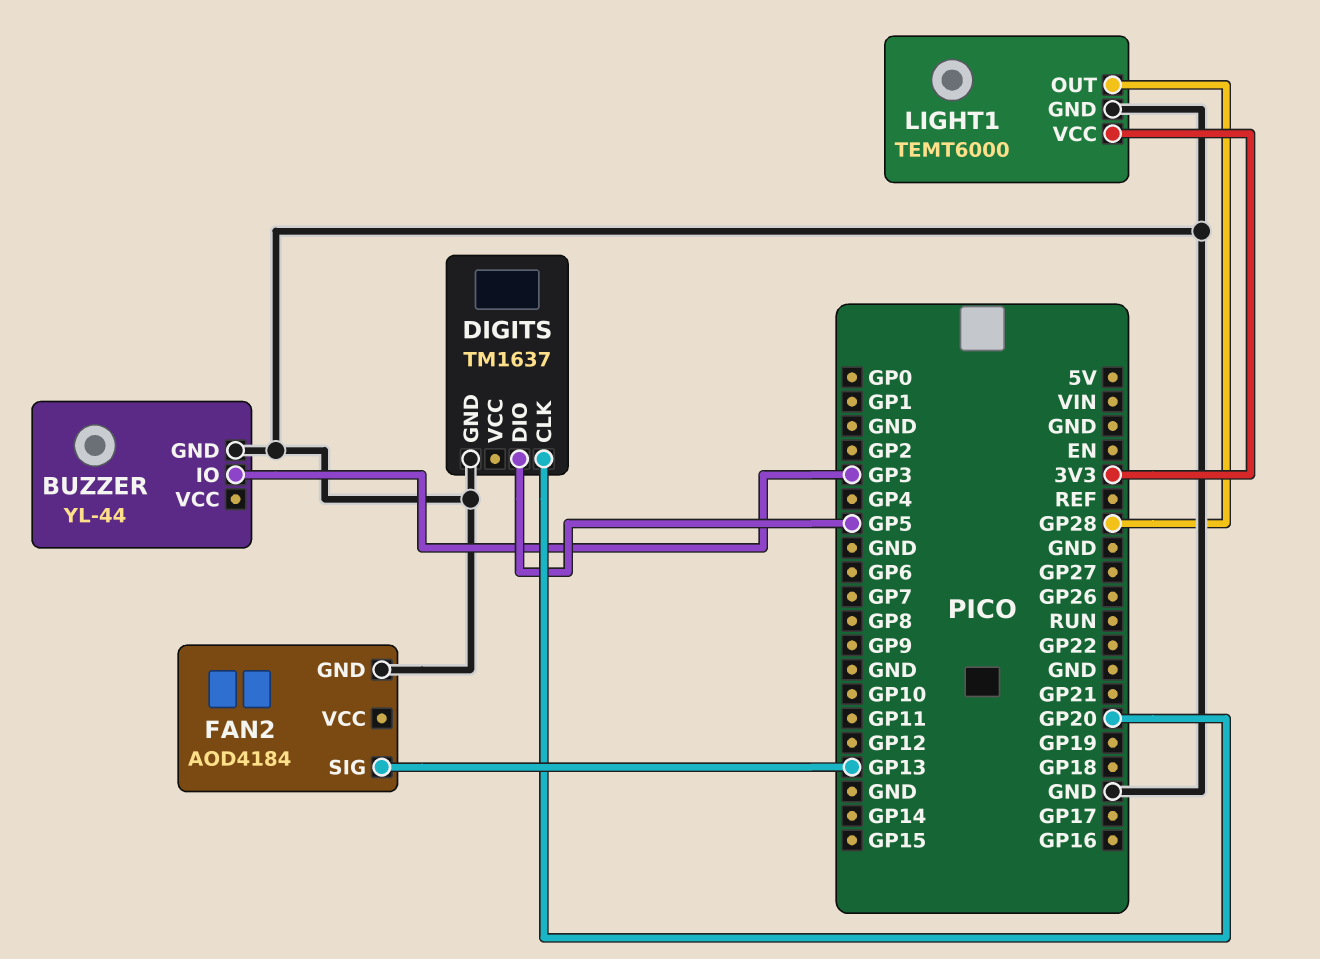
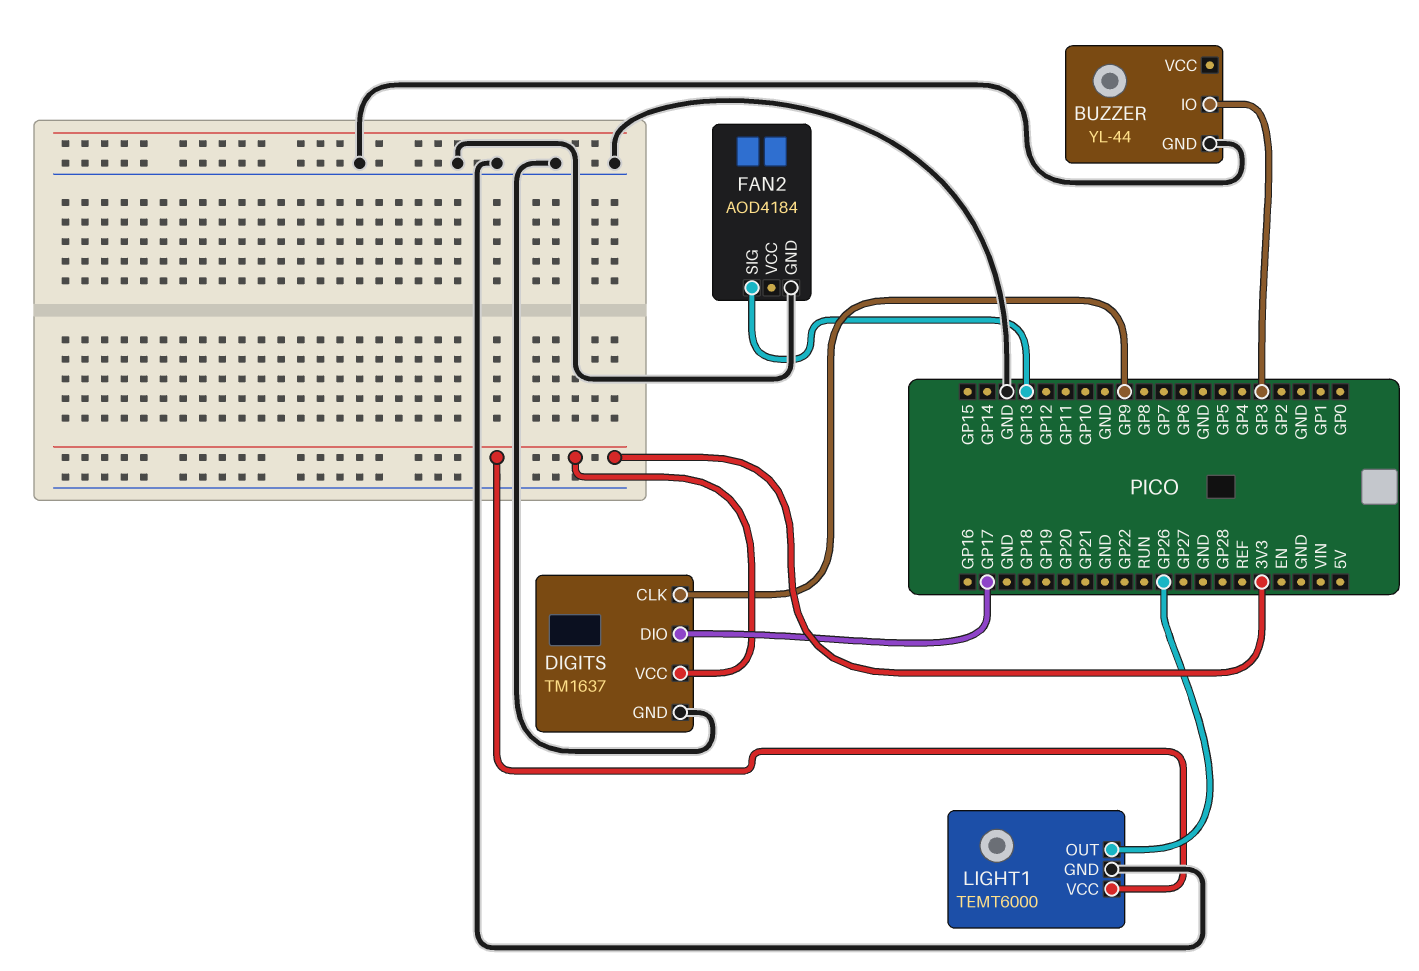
DIGITS pin CLK: GP20 -> GP9
DIGITS pin DIO: GP5 -> GP17
DIGITS pin VCC: none -> 3V3
LIGHT1 pin OUT: GP28 -> GP26

